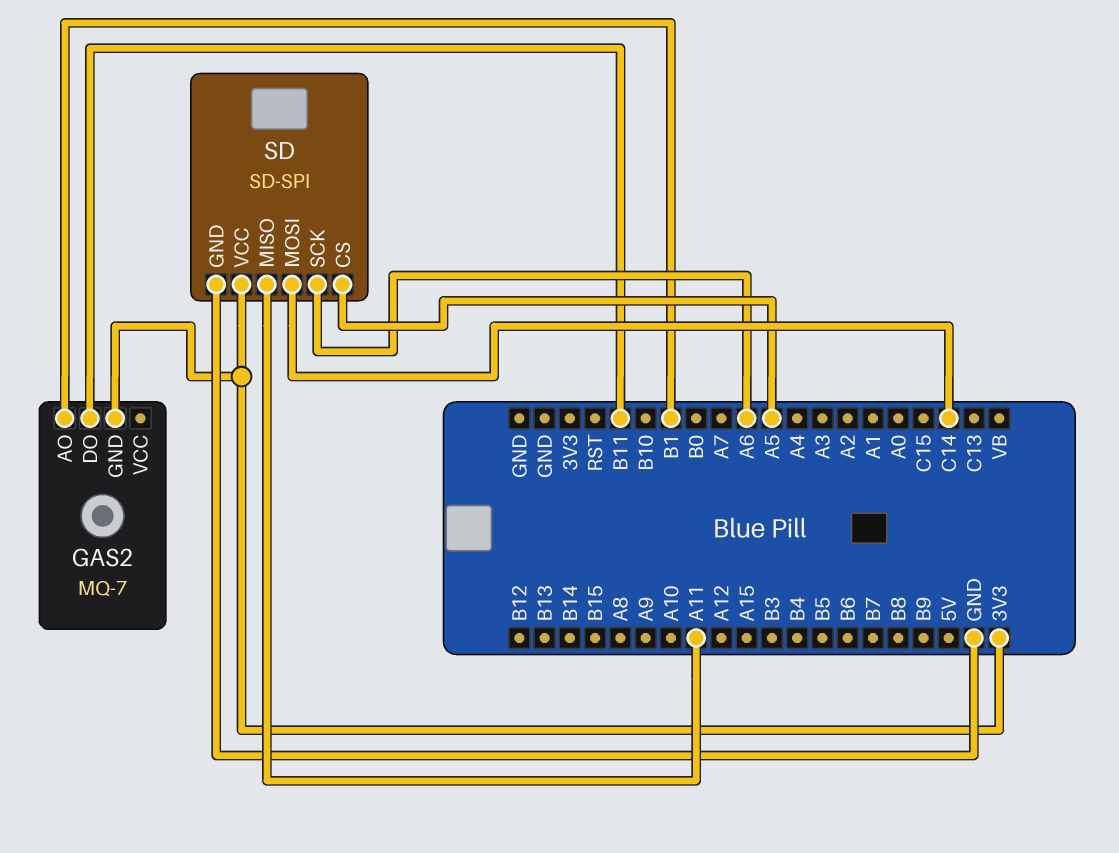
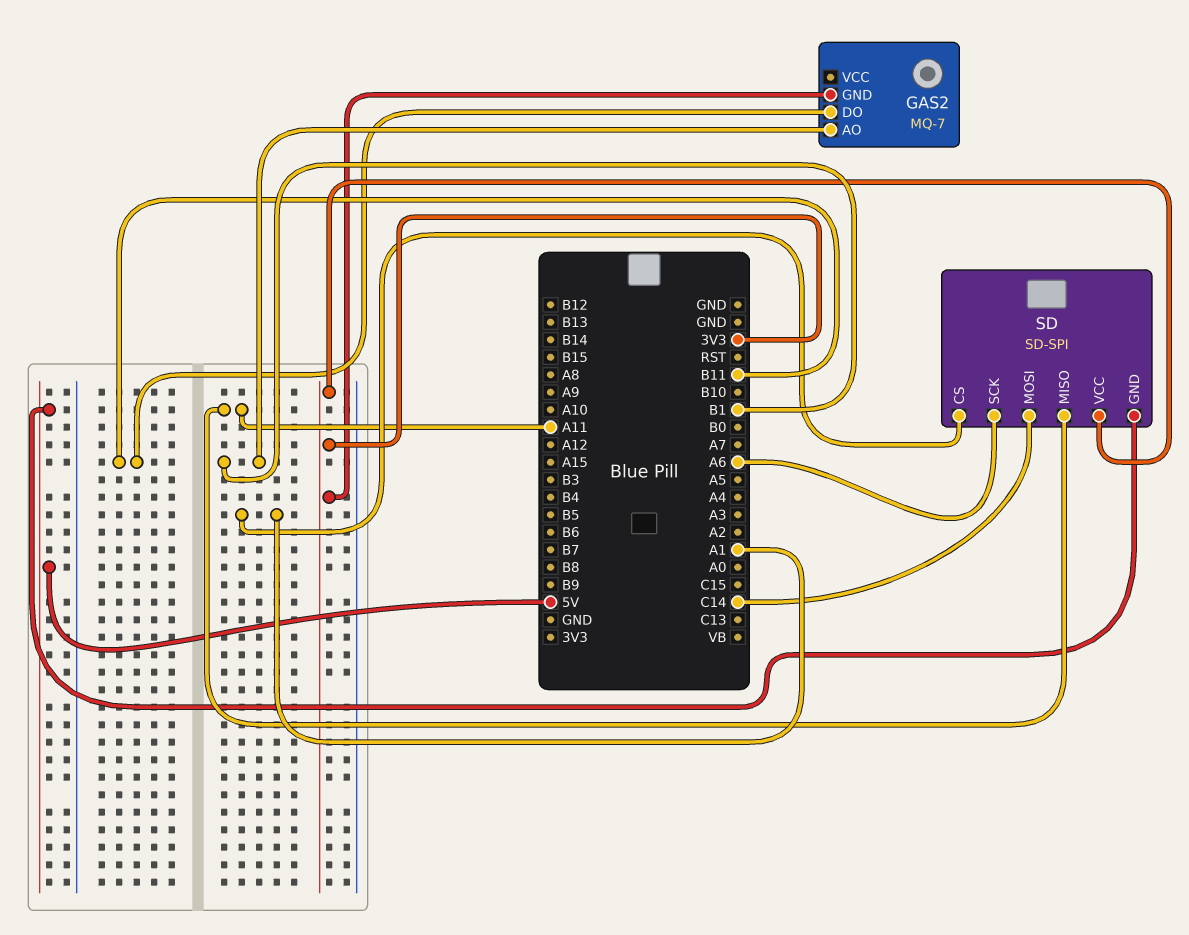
SD pin CS: A5 -> A1
SD pin GND: GND -> 5V

